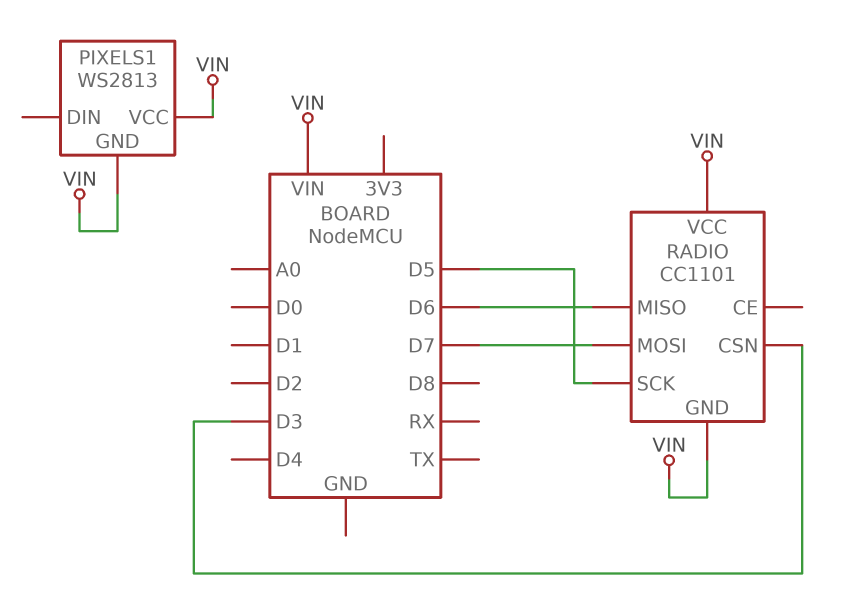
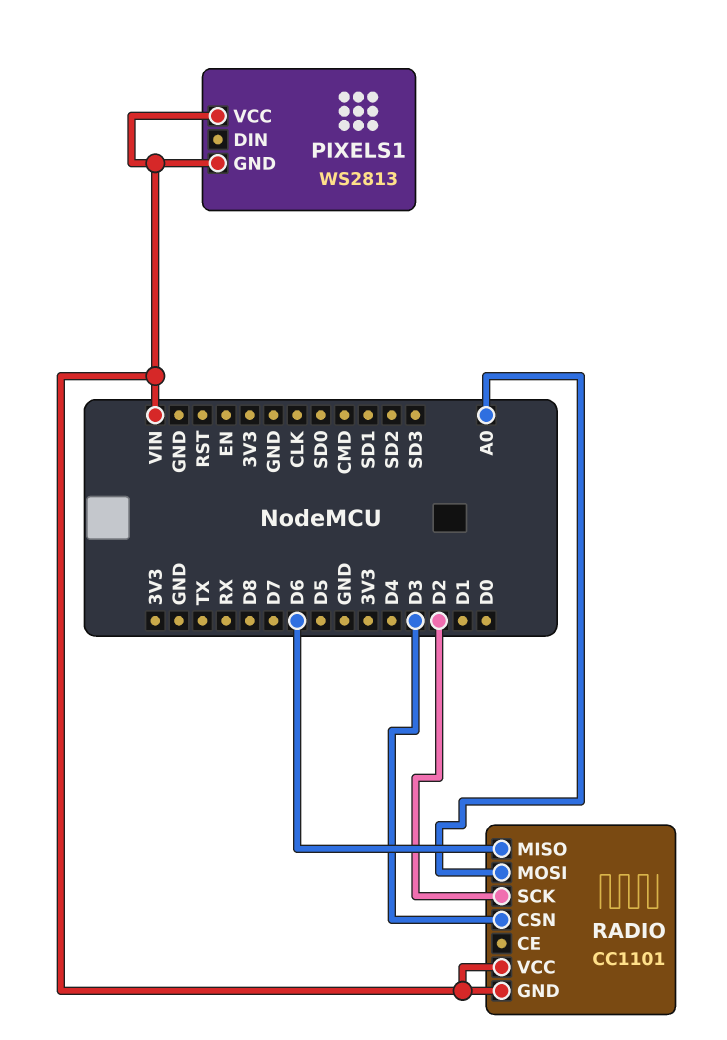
RADIO pin MOSI: D7 -> A0
RADIO pin SCK: D5 -> D2

